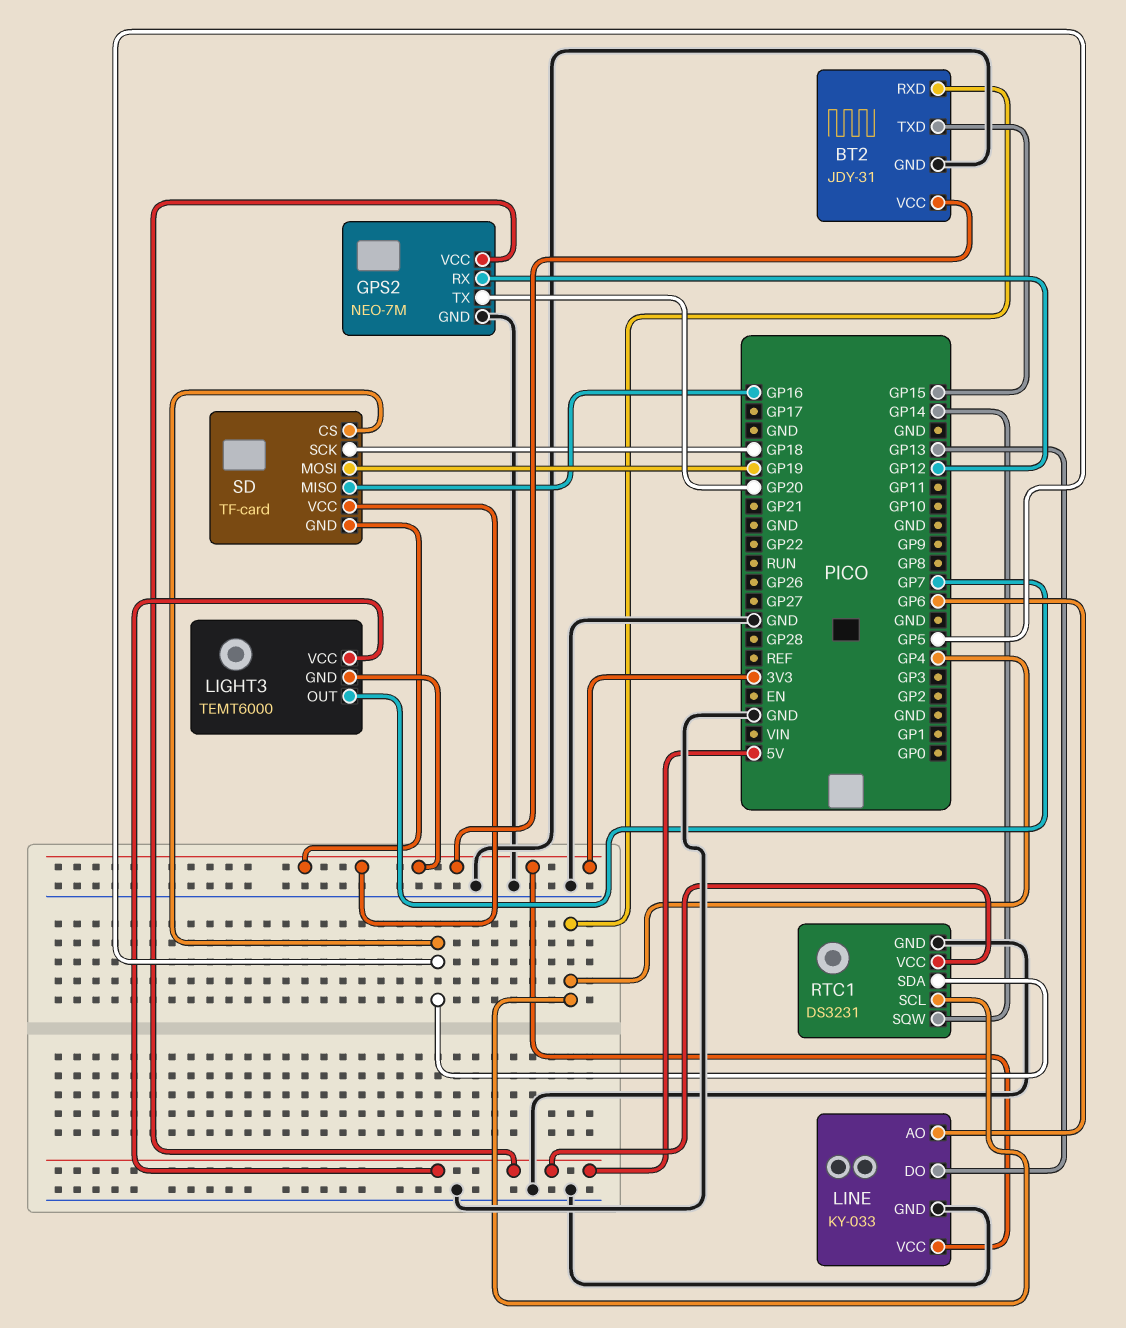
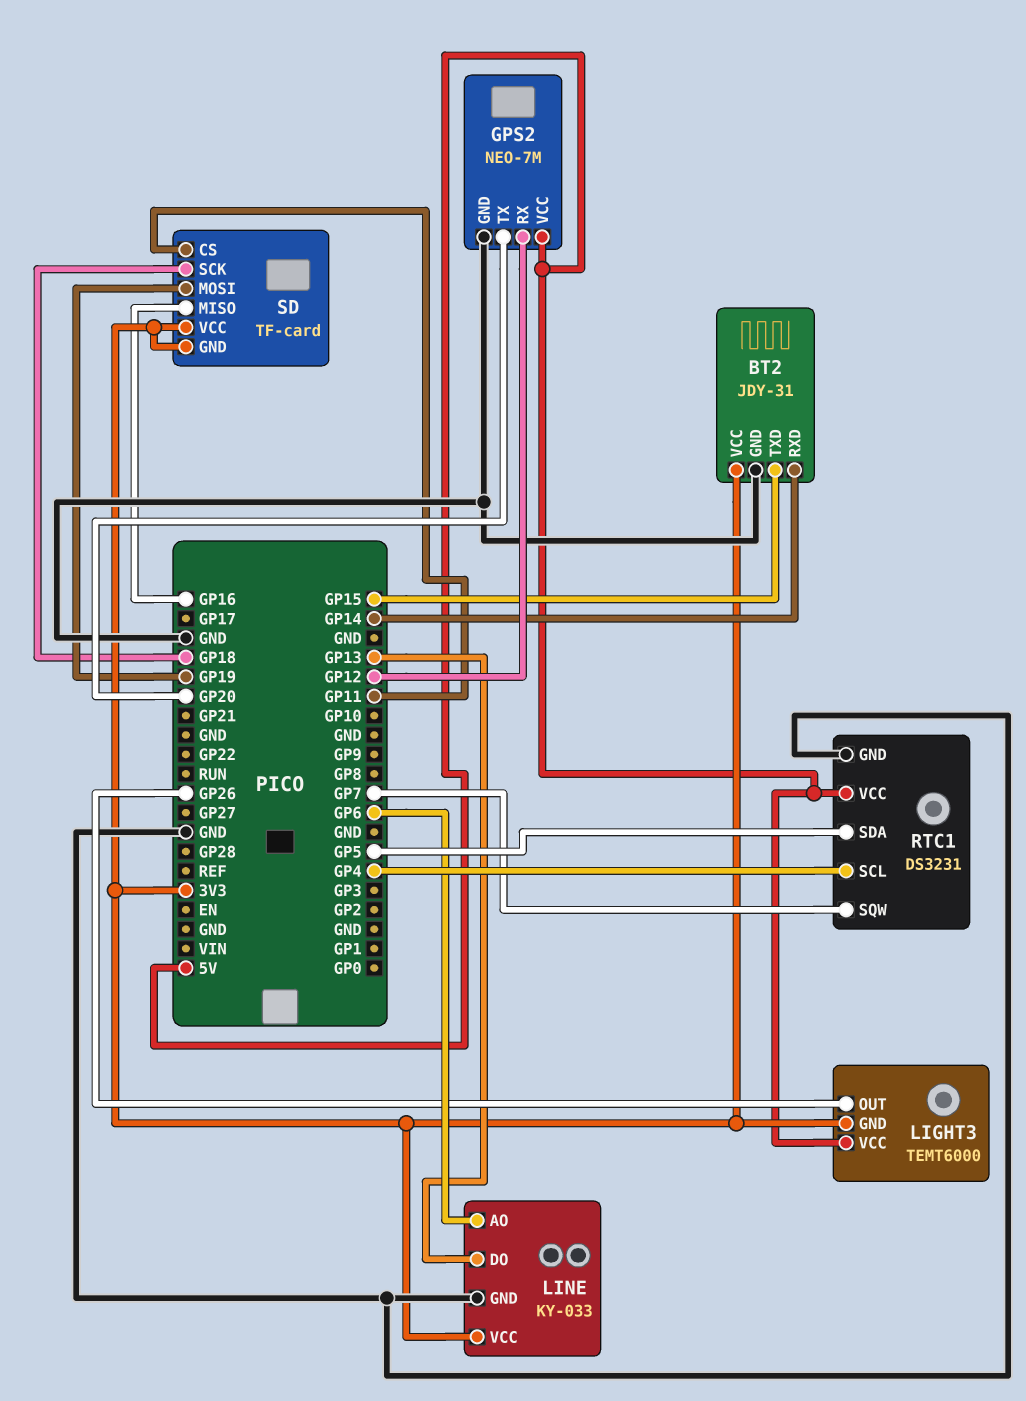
BT2 pin RXD: GP4 -> GP14
LIGHT3 pin OUT: GP7 -> GP26
RTC1 pin SQW: GP14 -> GP7
SD pin CS: GP5 -> GP11

